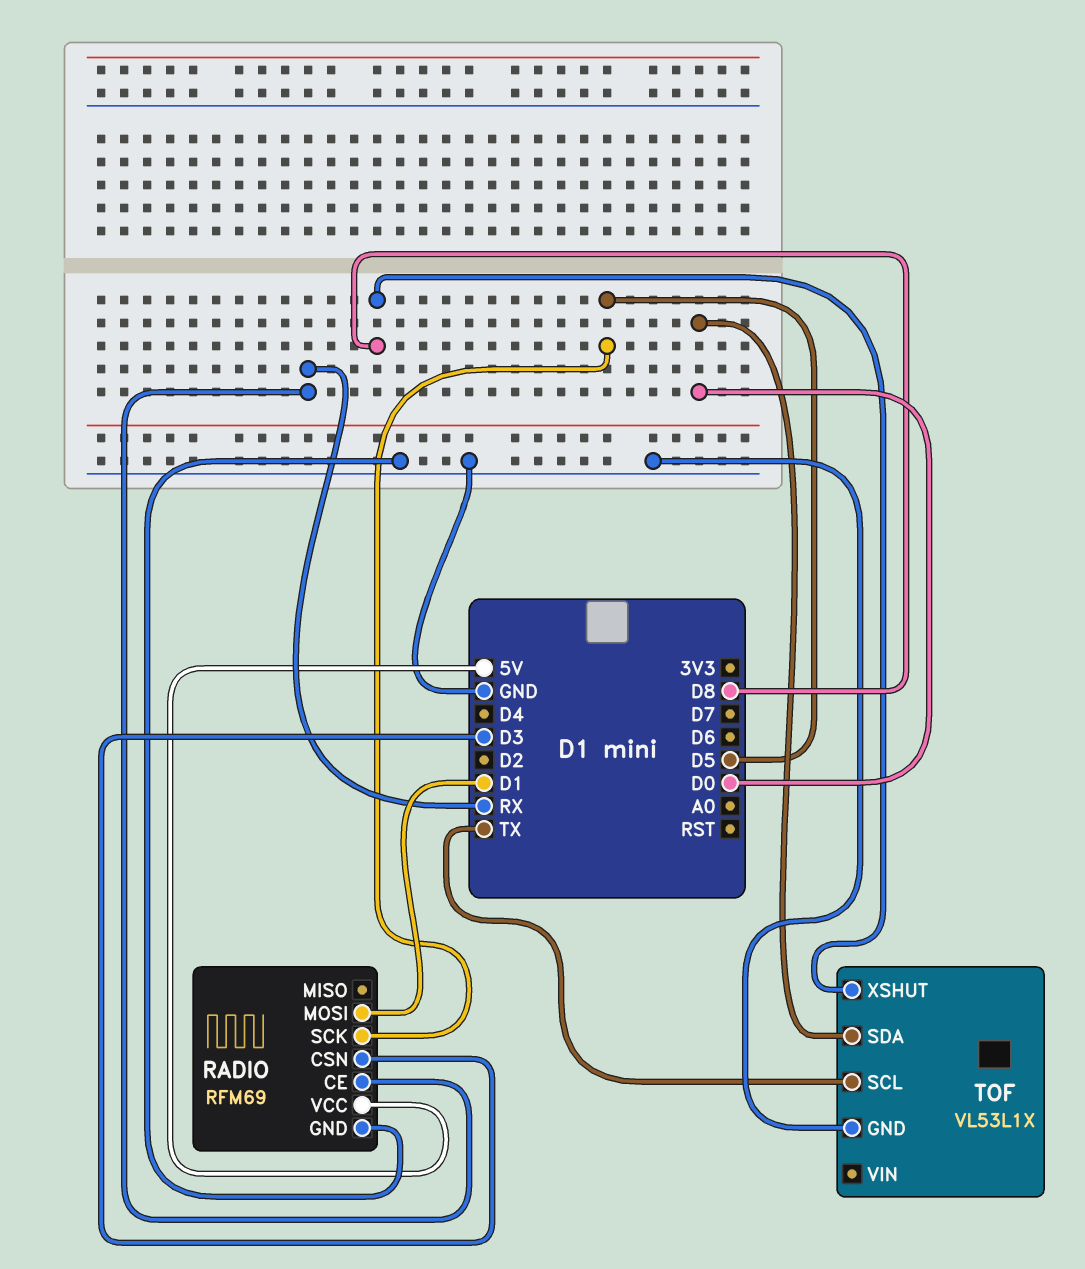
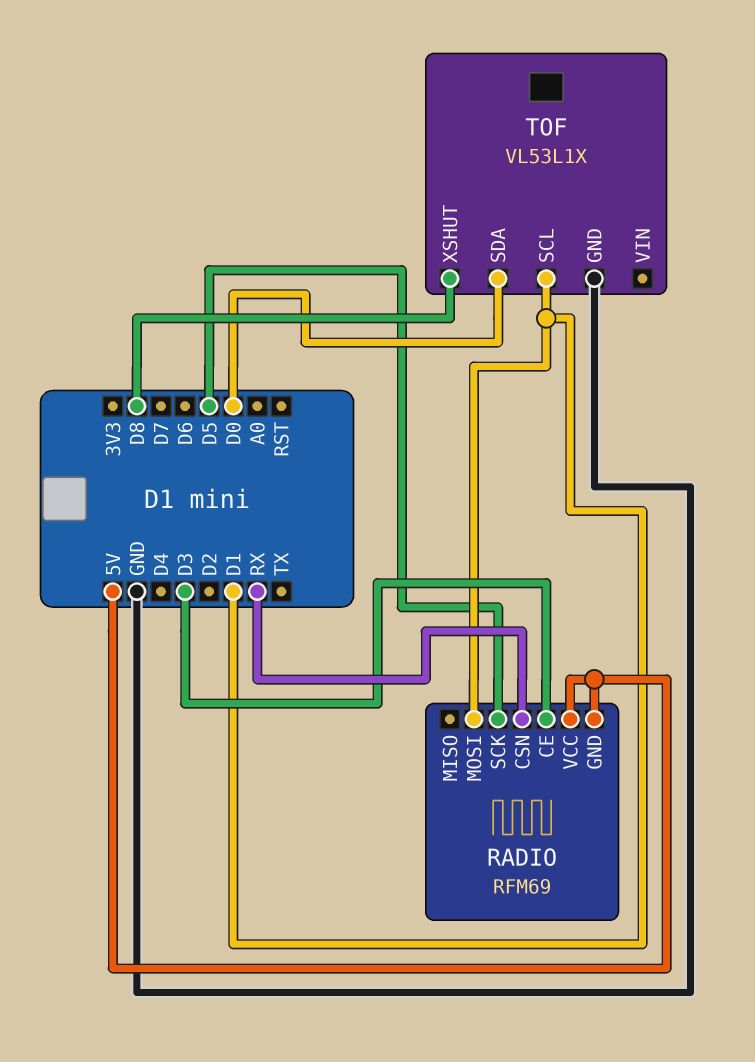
RADIO pin CE: RX -> D3
RADIO pin CSN: D3 -> RX
RADIO pin GND: GND -> 5V
TOF pin SCL: TX -> D1

